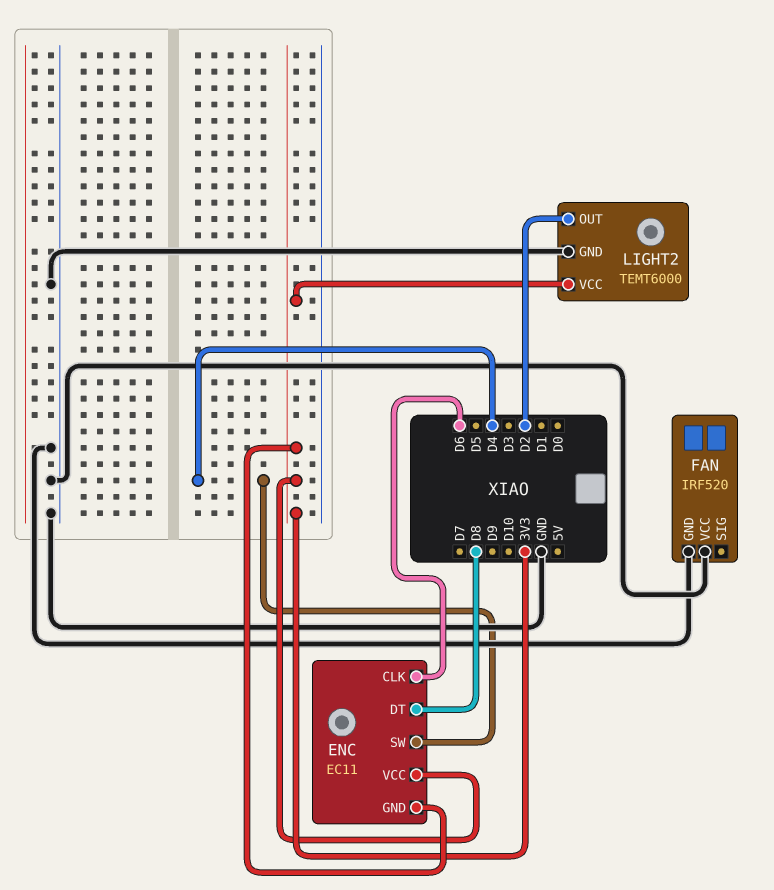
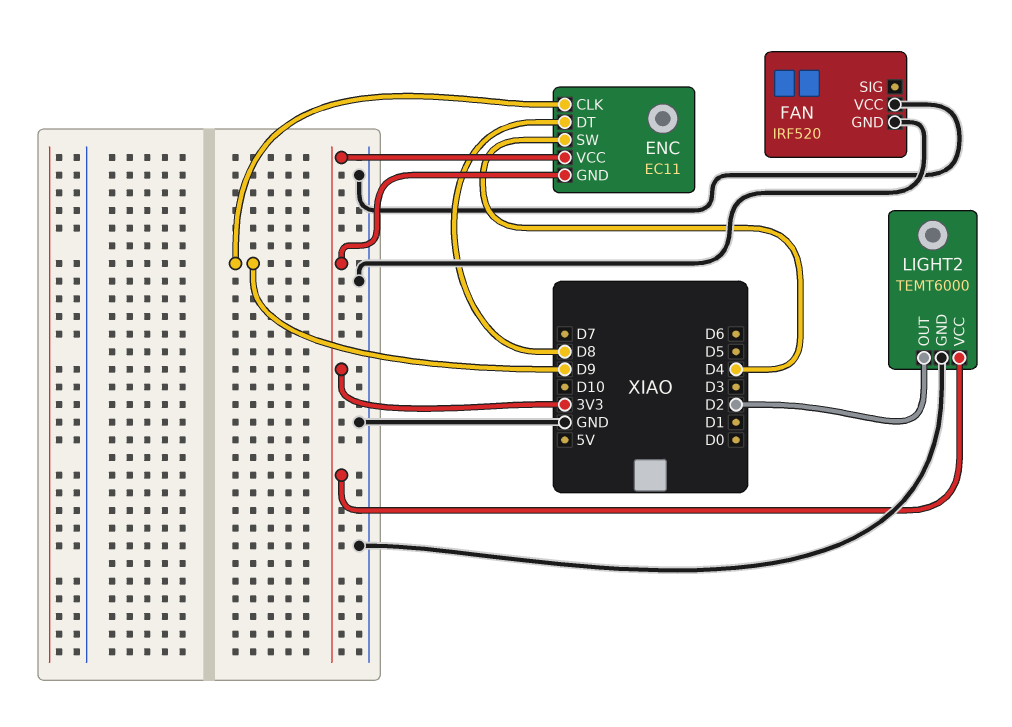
ENC pin CLK: D6 -> D9

